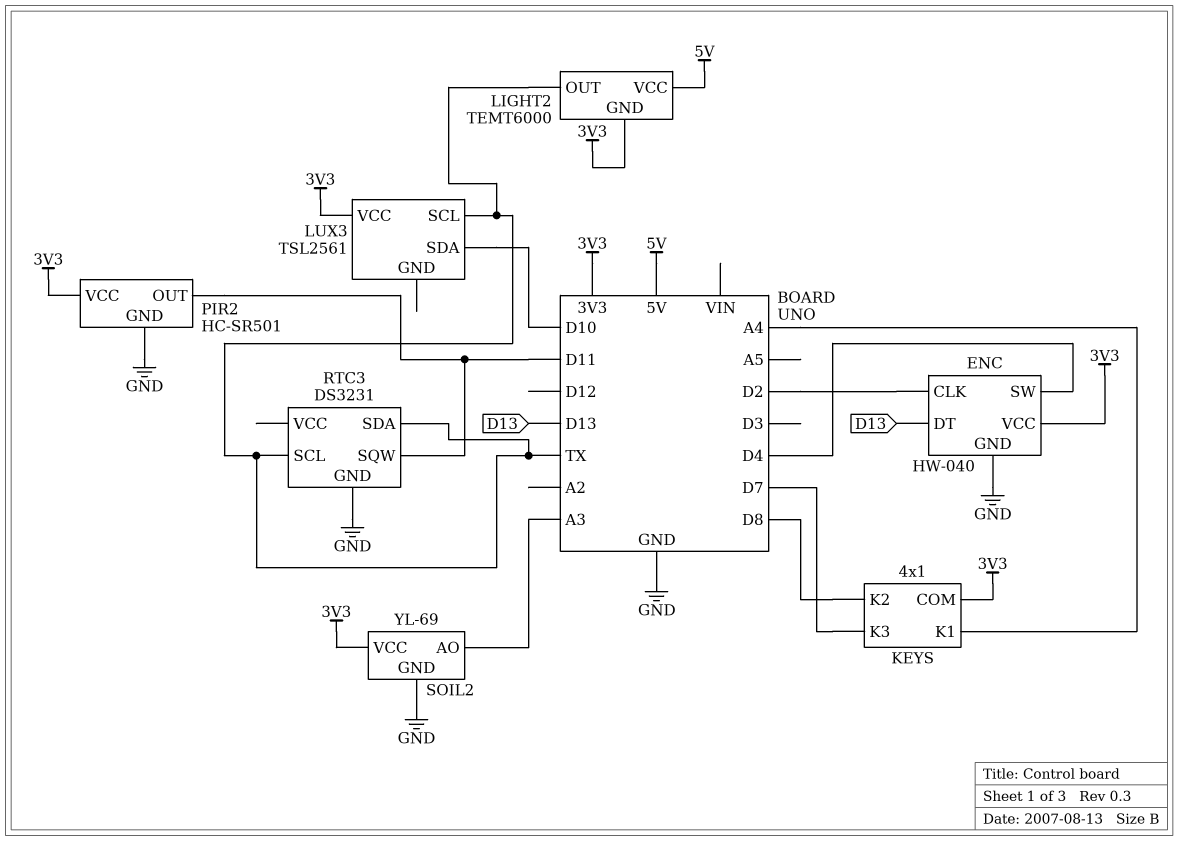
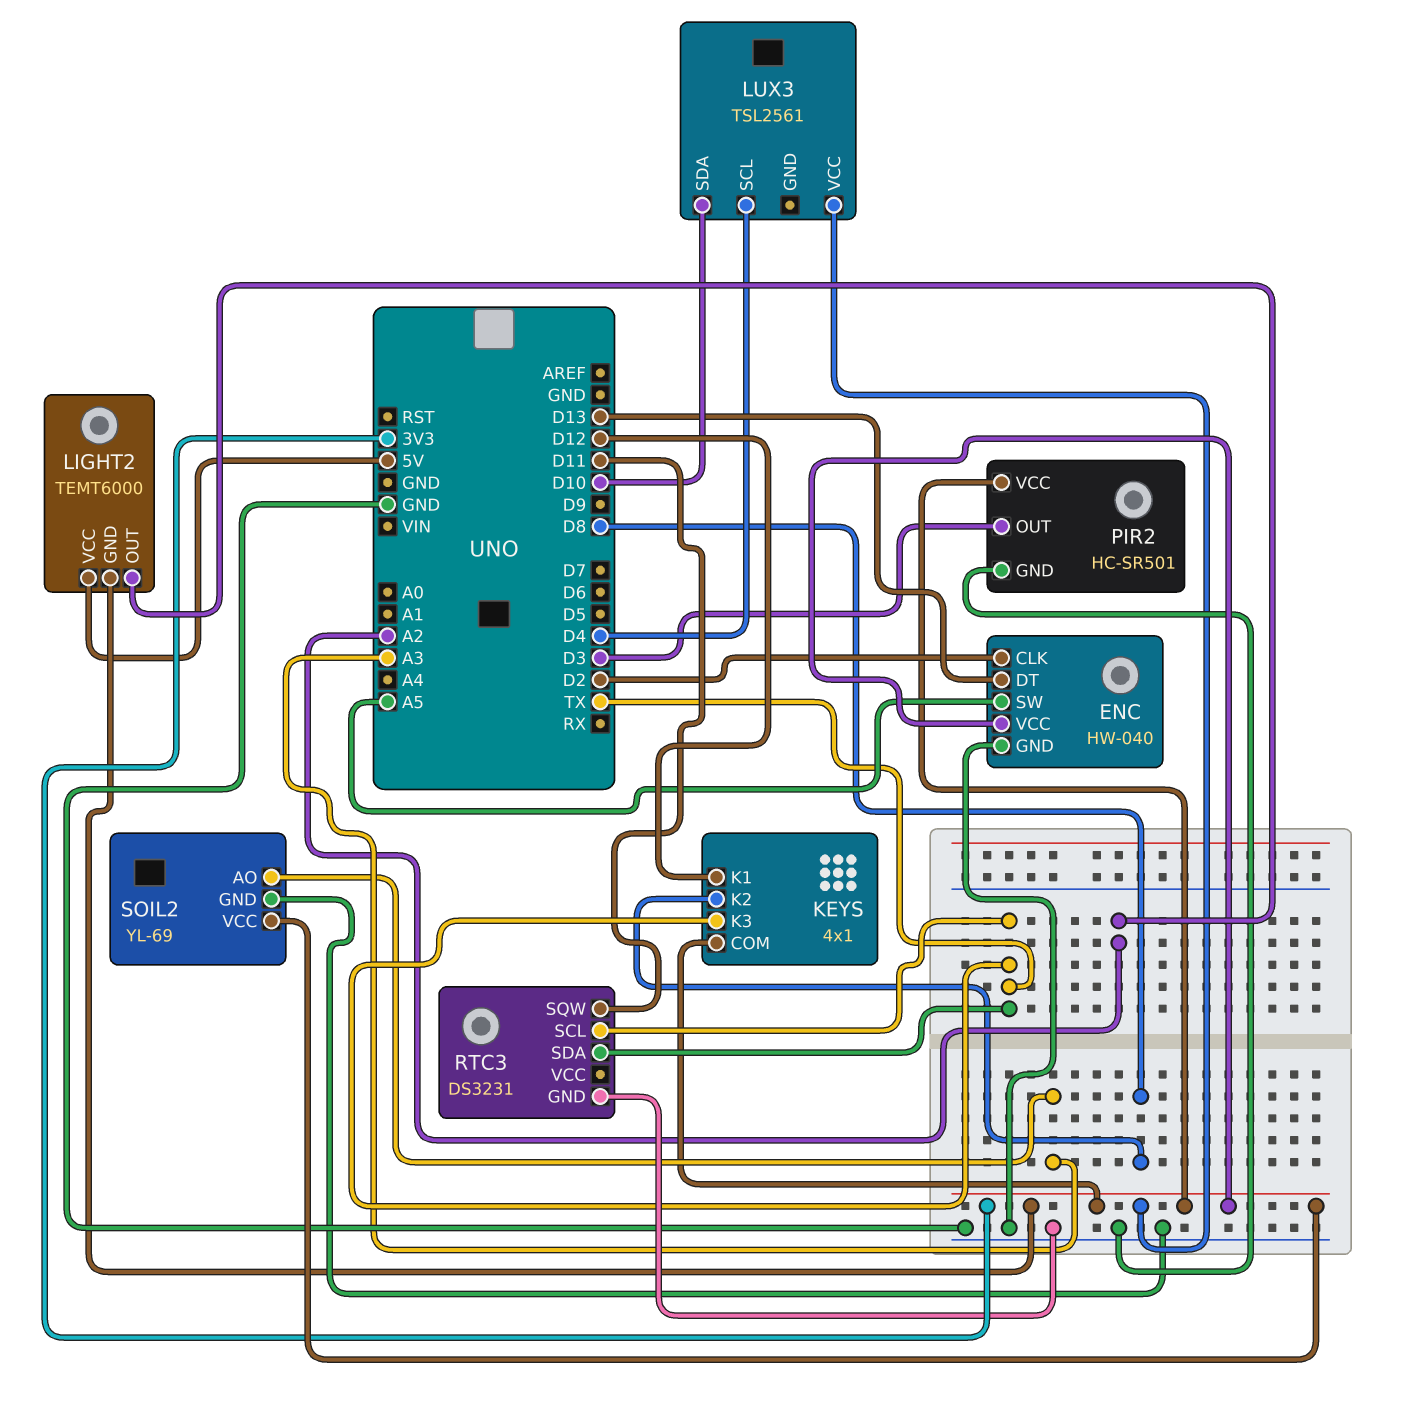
ENC pin SW: D4 -> A5
KEYS pin K1: A4 -> D12
KEYS pin K3: D7 -> TX
LIGHT2 pin OUT: TX -> A2
LUX3 pin SCL: TX -> D4
PIR2 pin OUT: D11 -> D3

